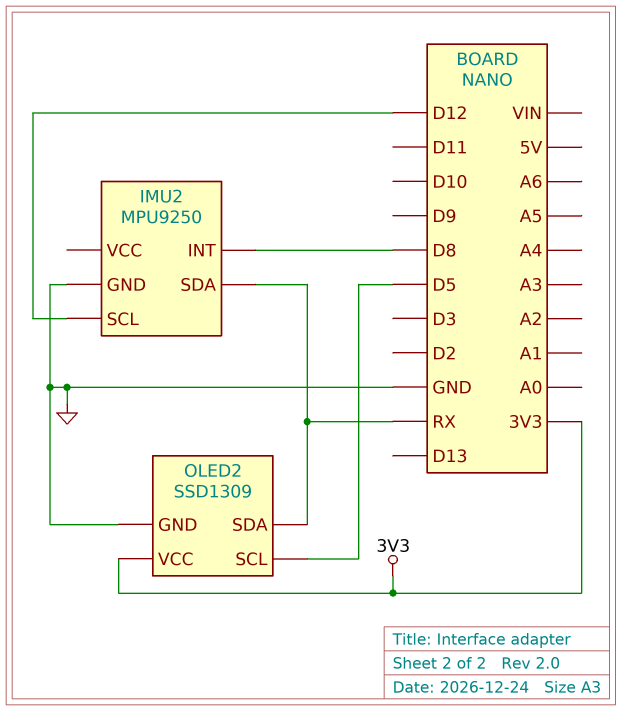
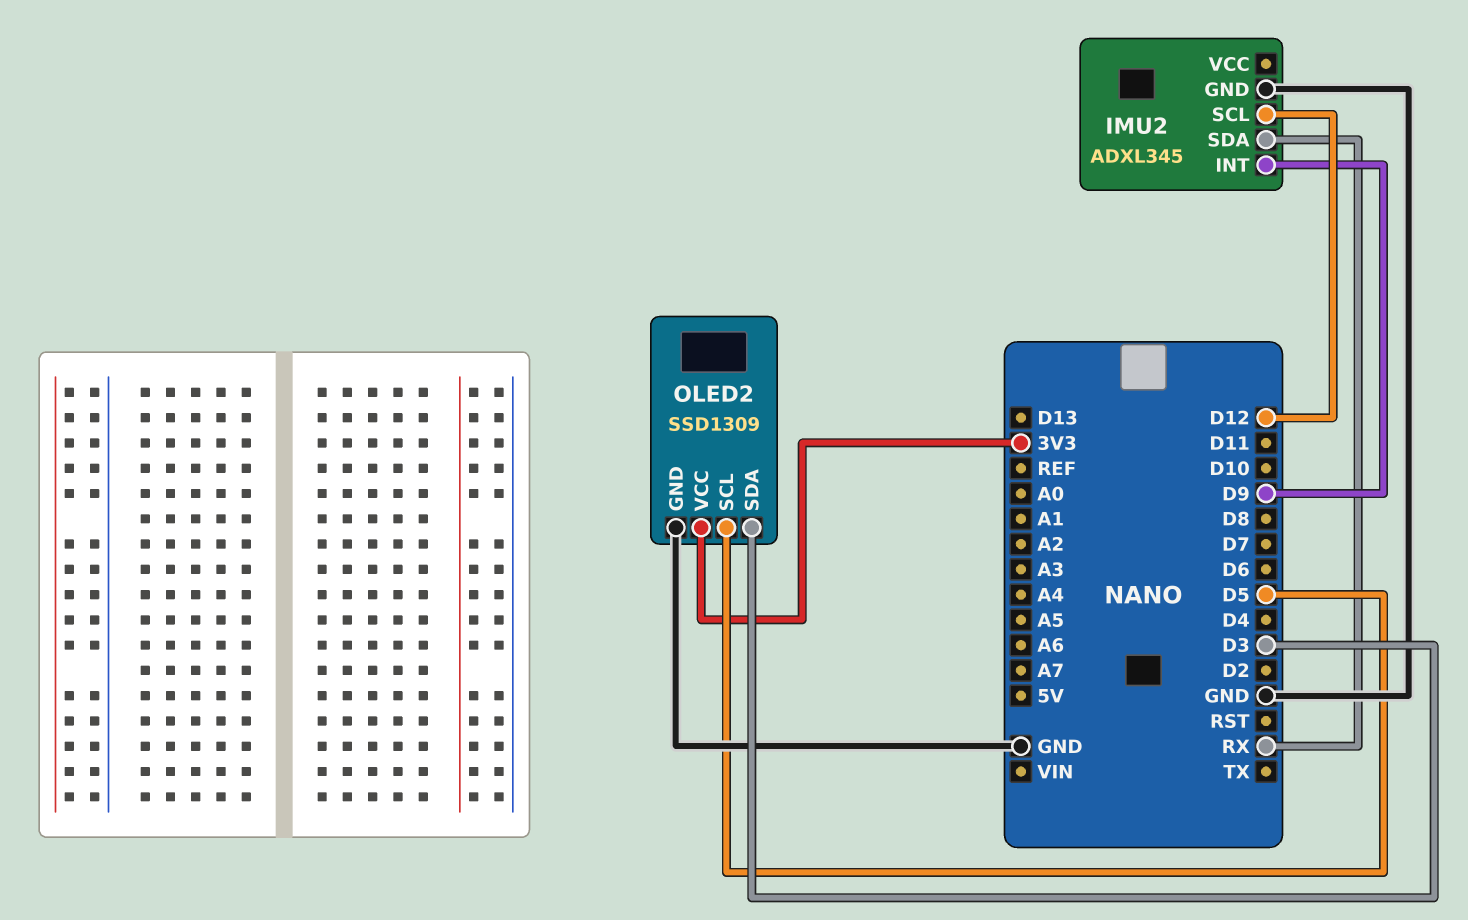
IMU2: MPU9250 -> ADXL345
IMU2 pin INT: D8 -> D9
OLED2 pin SDA: RX -> D3

